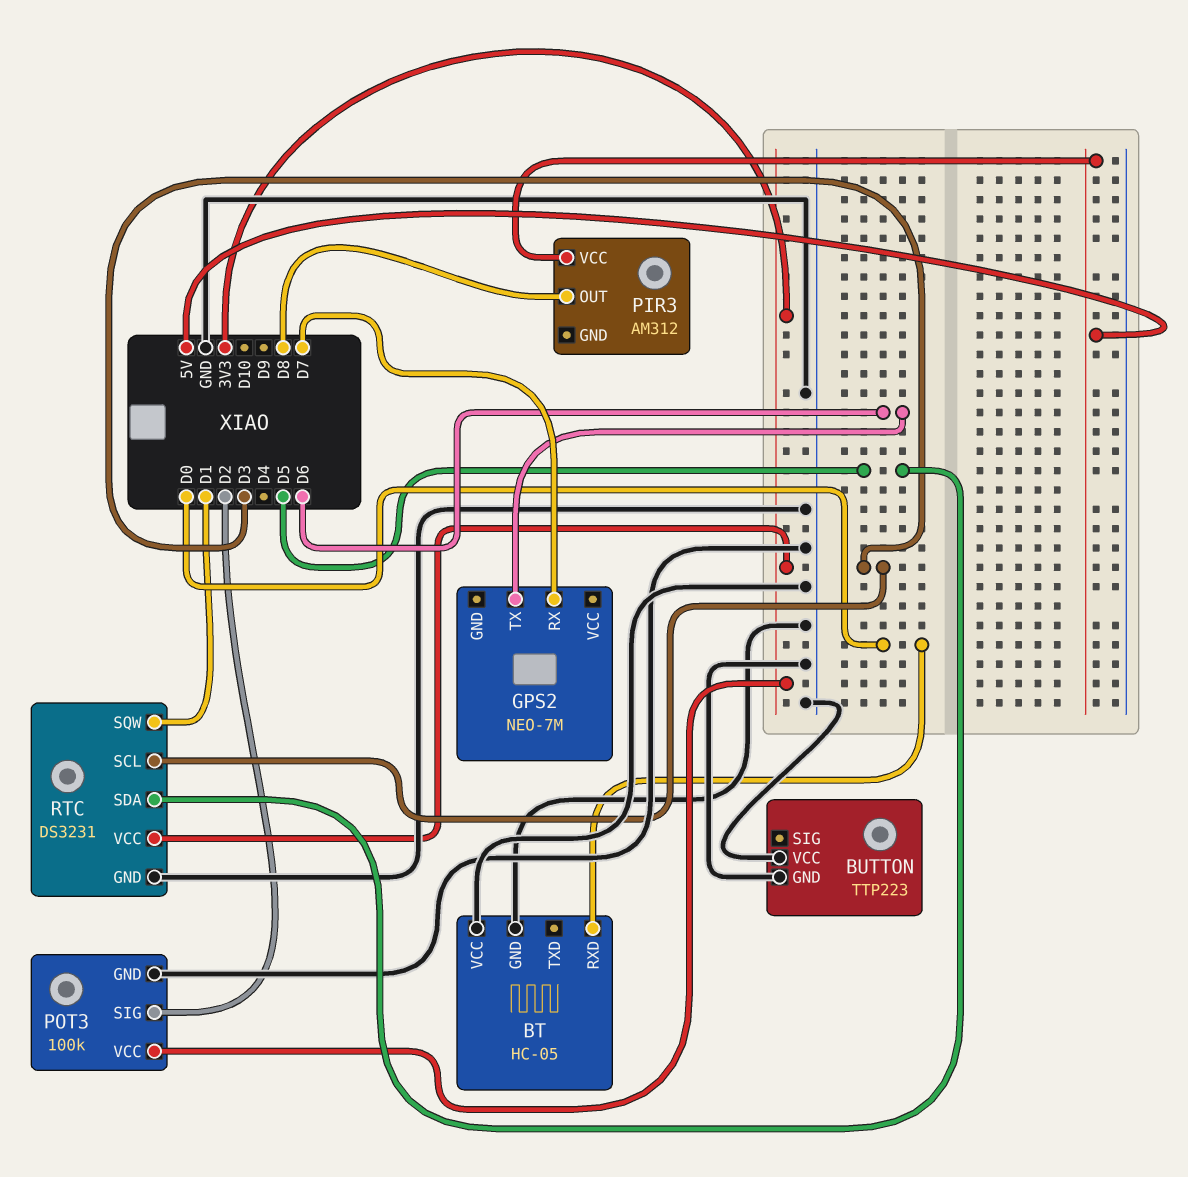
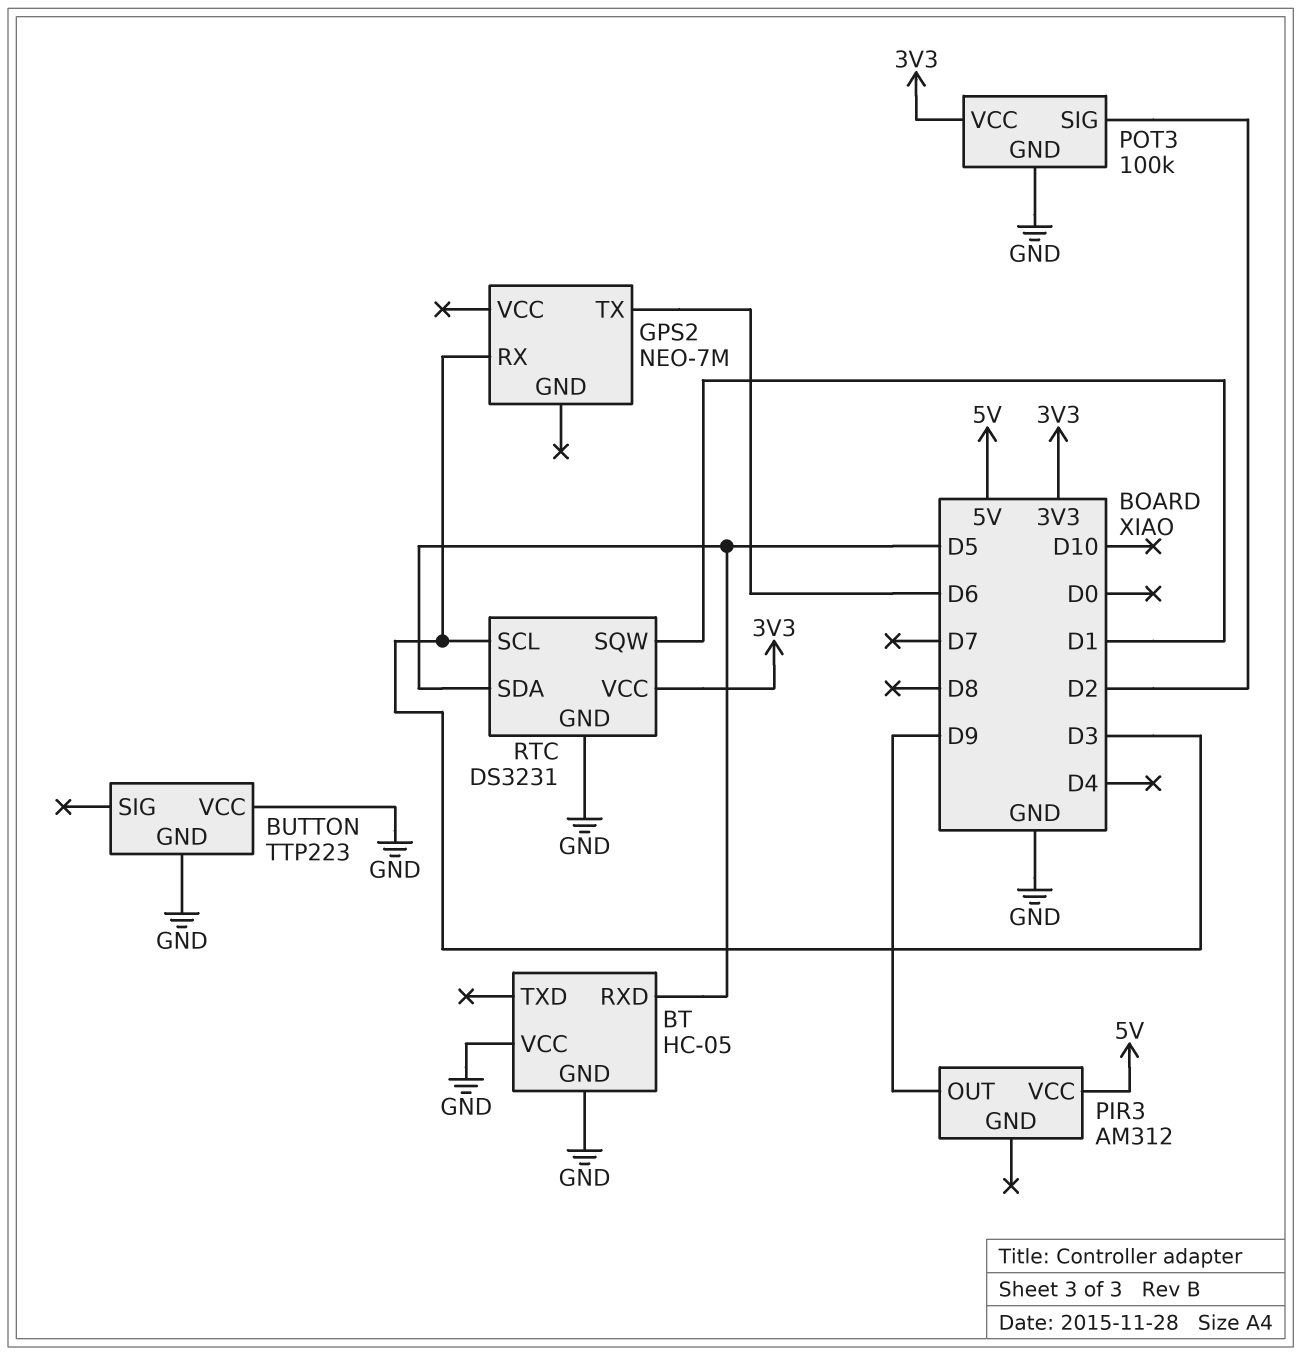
BT pin RXD: D0 -> D5
GPS2 pin RX: D7 -> D3
PIR3 pin OUT: D8 -> D9

